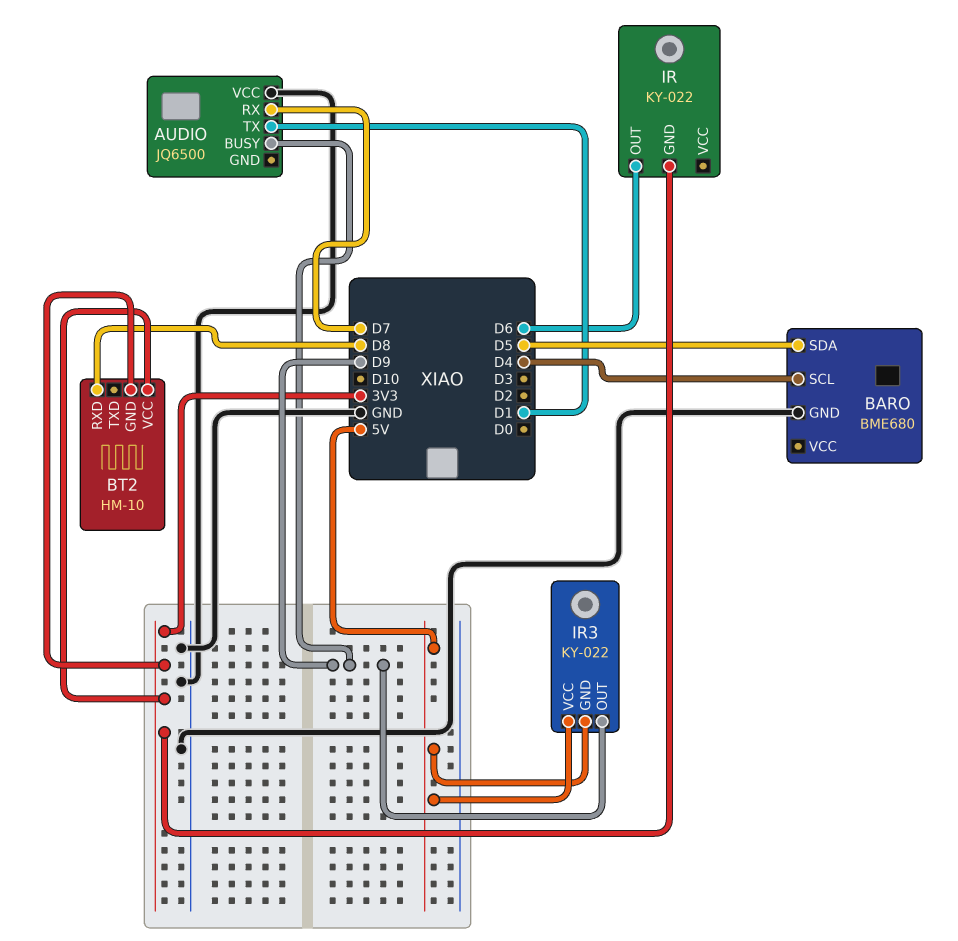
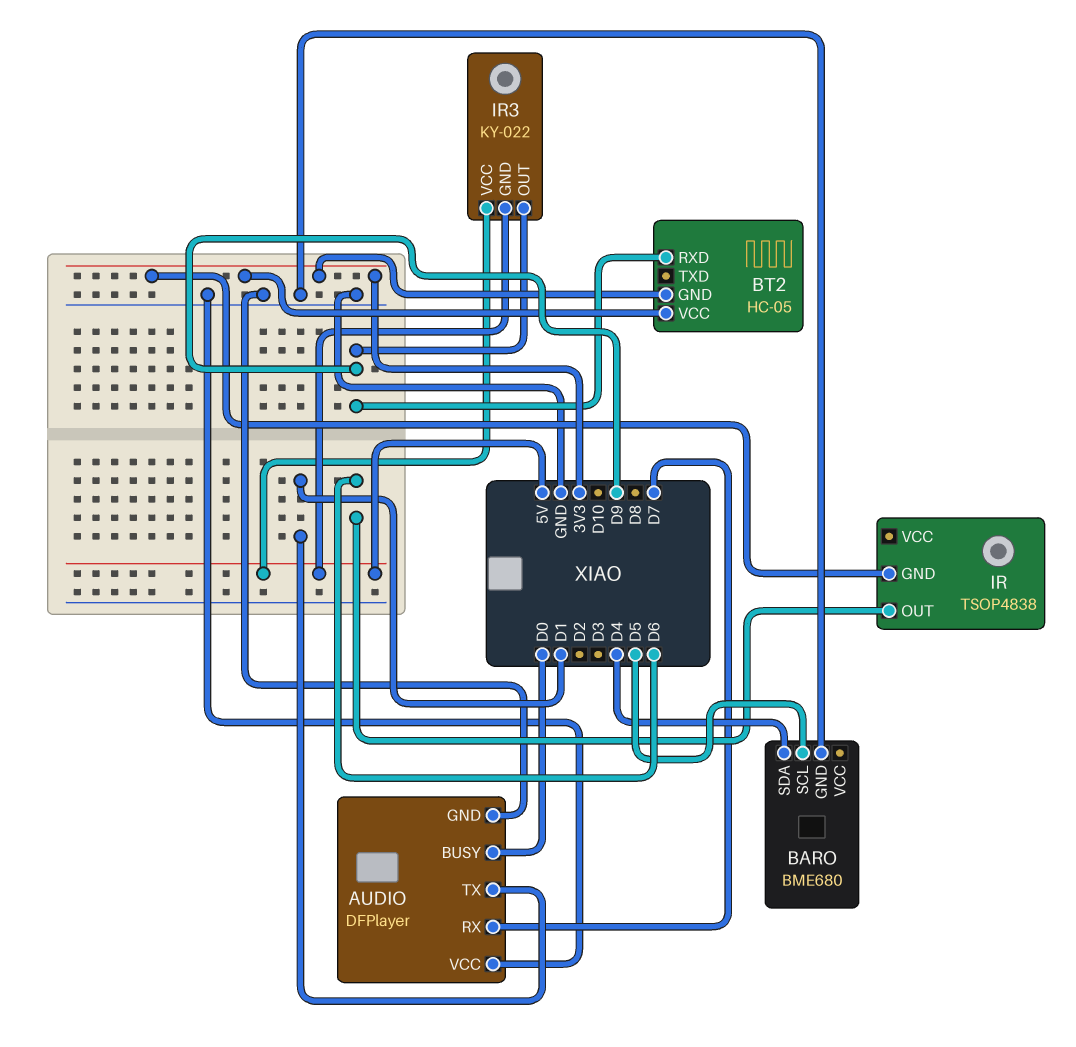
AUDIO: JQ6500 -> DFPlayer
AUDIO pin BUSY: D9 -> D0
AUDIO pin GND: none -> GND
BARO pin SCL: D4 -> D5
BARO pin SDA: D5 -> D4
BT2: HM-10 -> HC-05
BT2 pin RXD: D8 -> D9
IR: KY-022 -> TSOP4838

